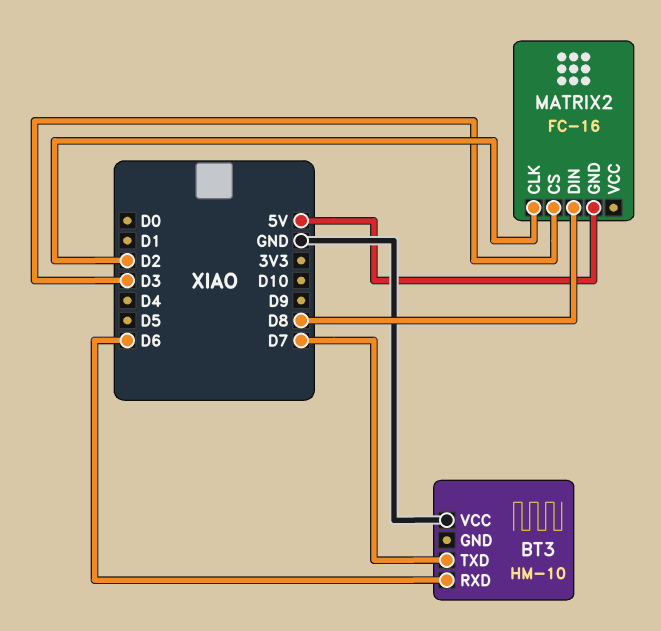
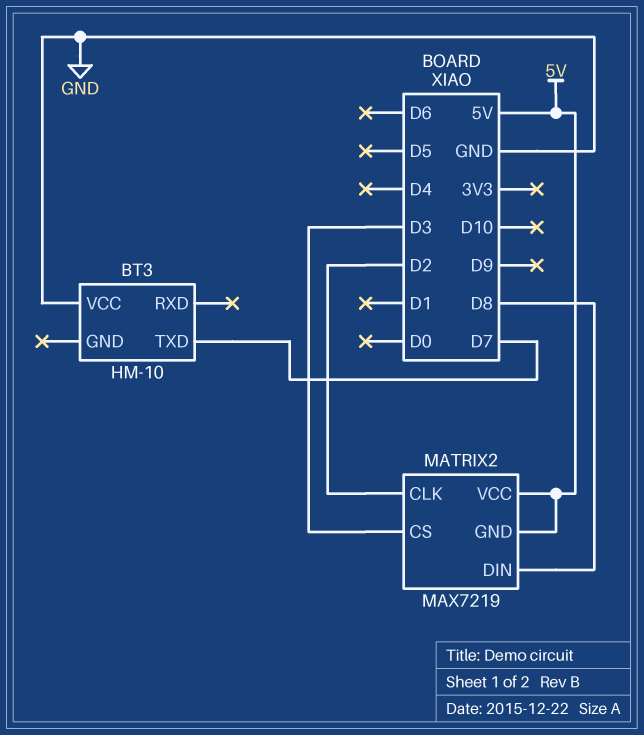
BT3 pin RXD: D6 -> none
MATRIX2: FC-16 -> MAX7219
MATRIX2 pin VCC: none -> 5V

